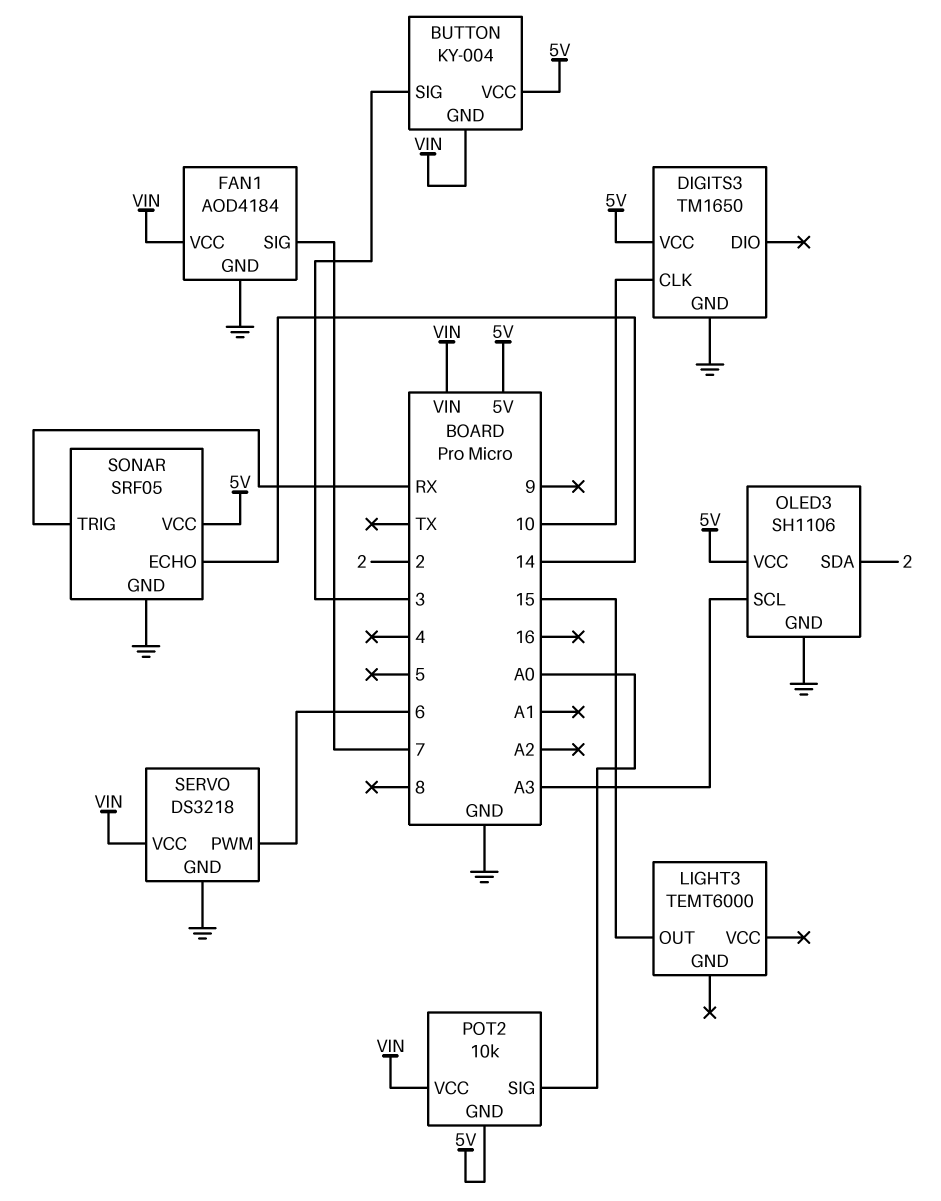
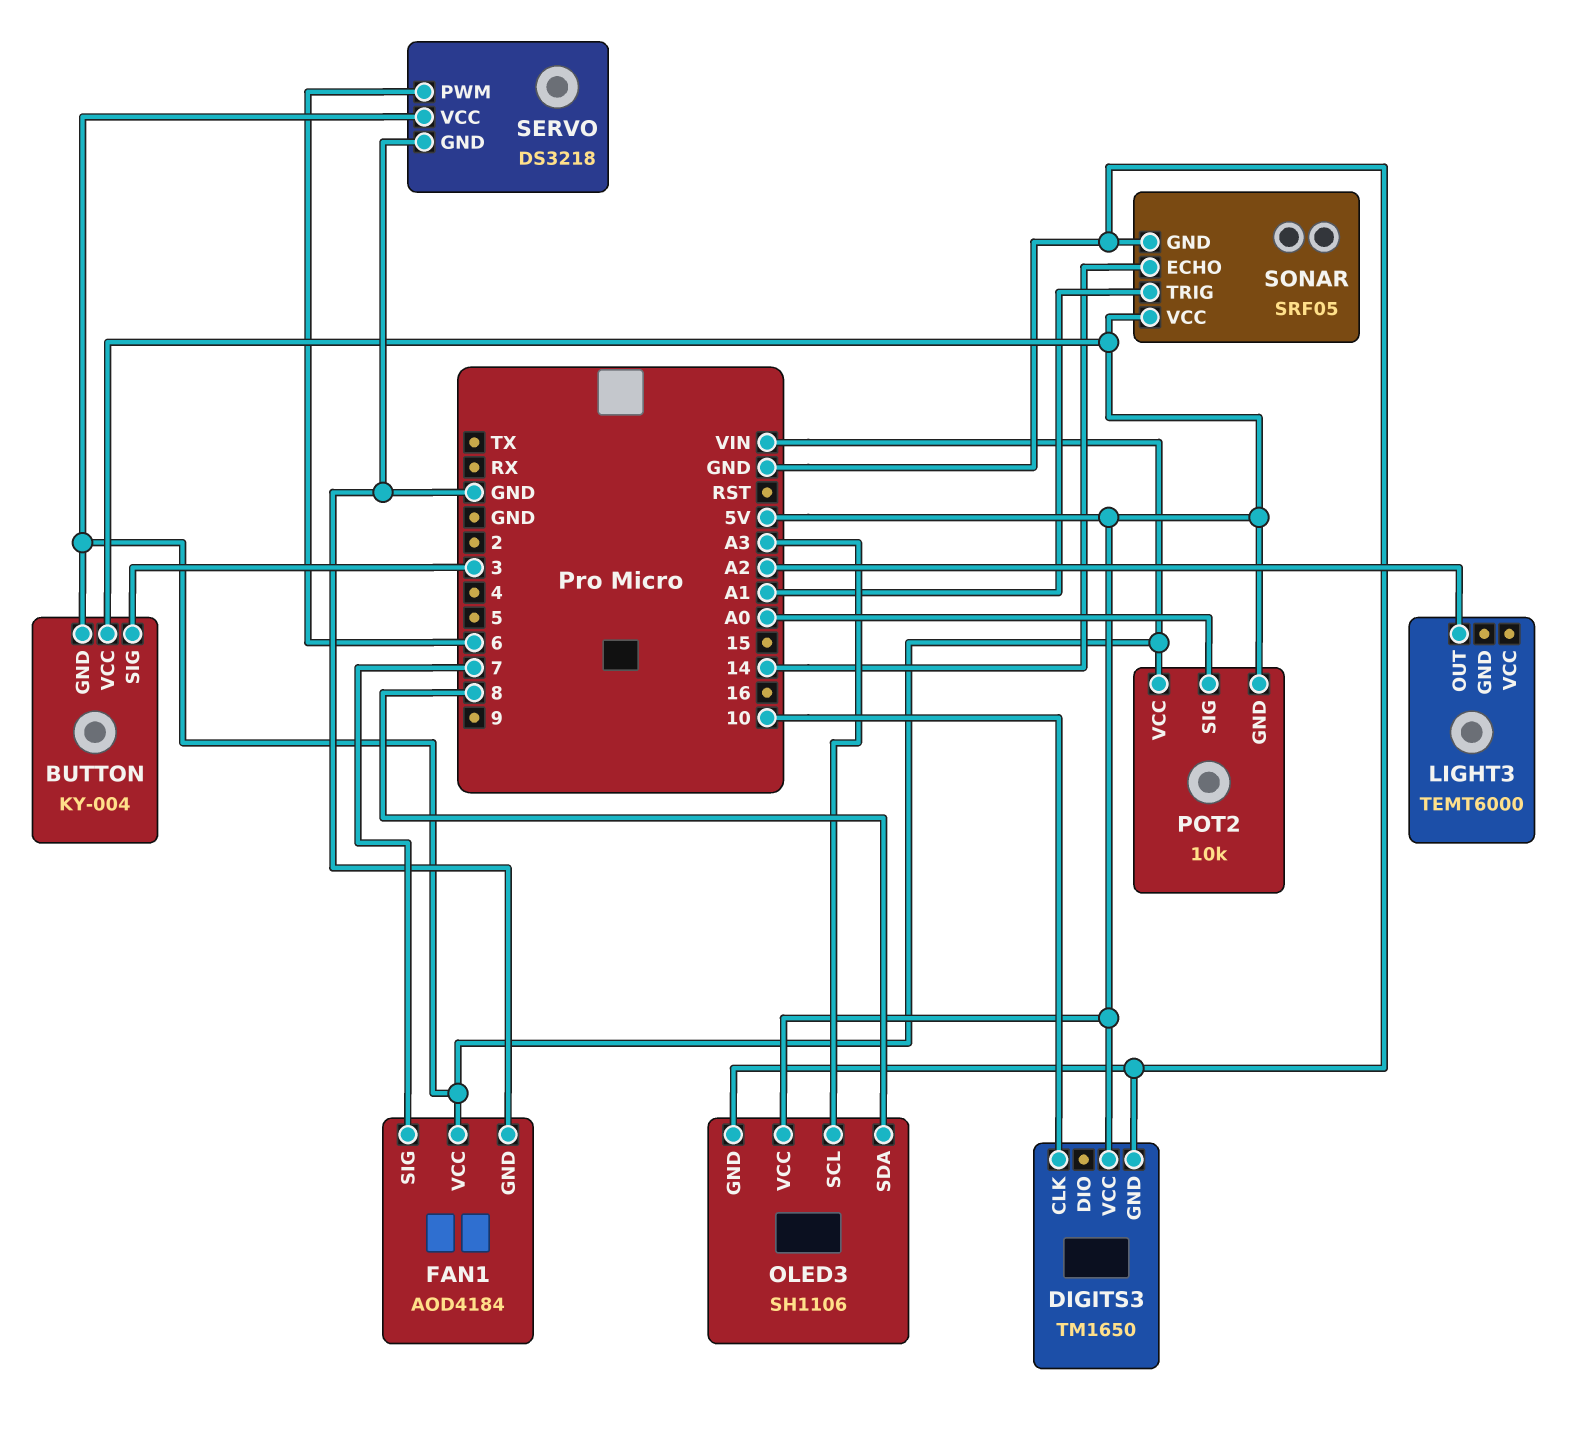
LIGHT3 pin OUT: 15 -> A2
OLED3 pin SDA: 2 -> 8
SONAR pin TRIG: RX -> A1

